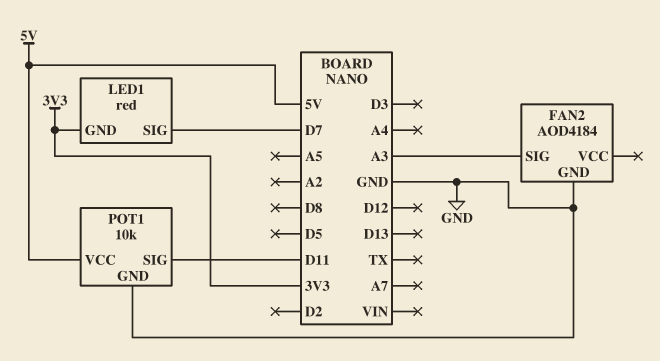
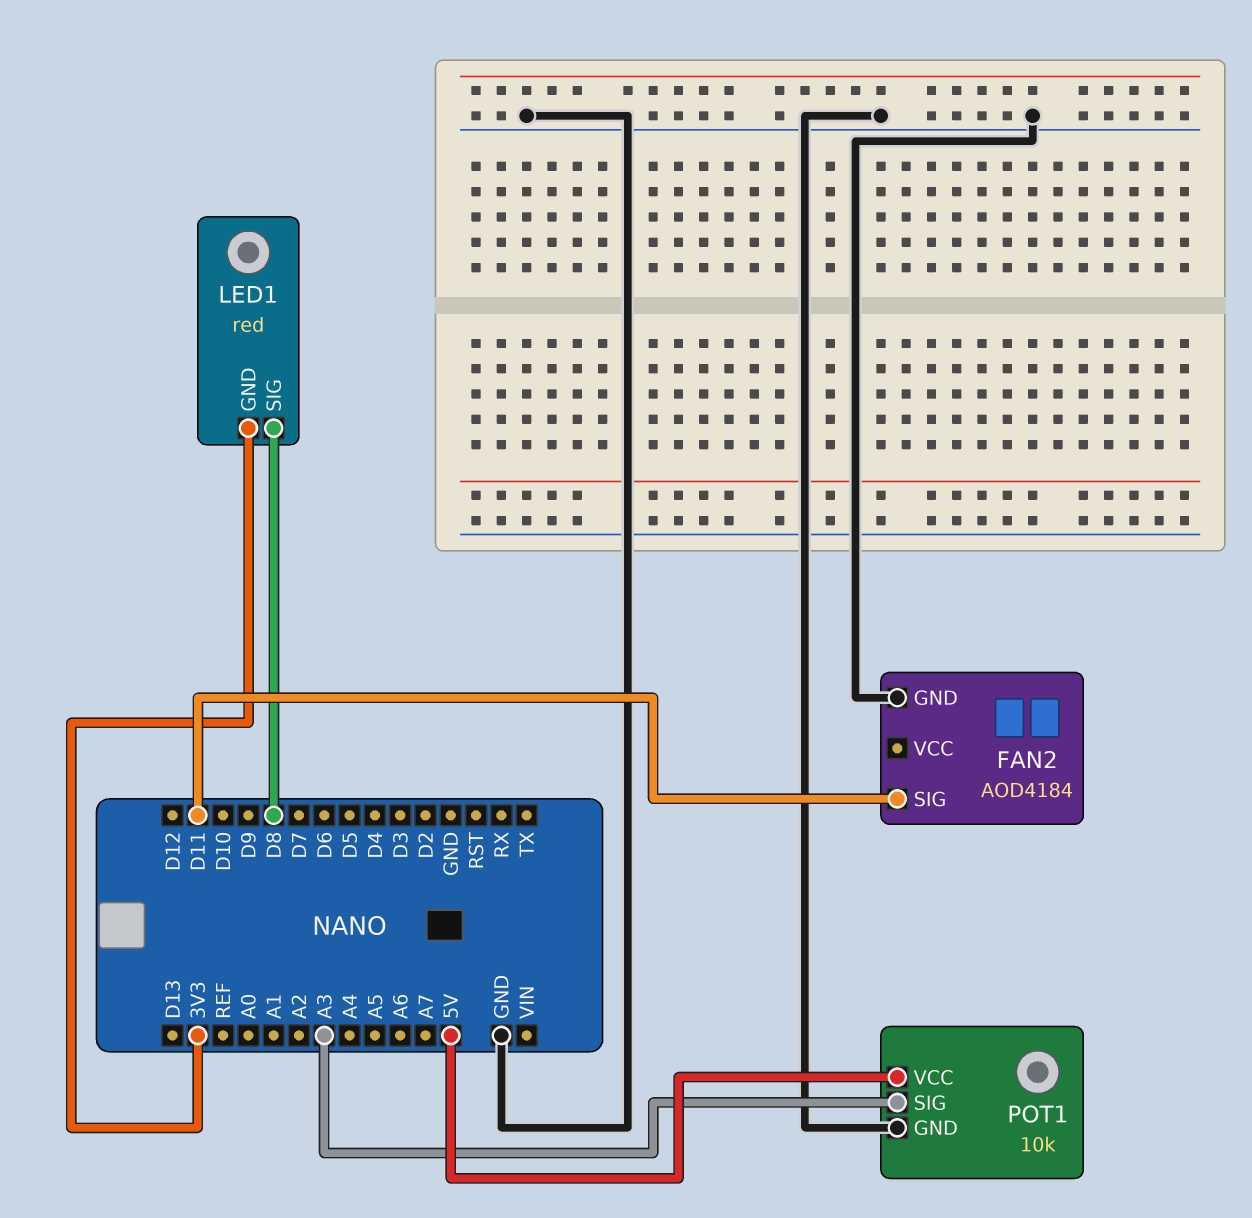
FAN2 pin SIG: A3 -> D11
LED1 pin SIG: D7 -> D8
POT1 pin SIG: D11 -> A3

